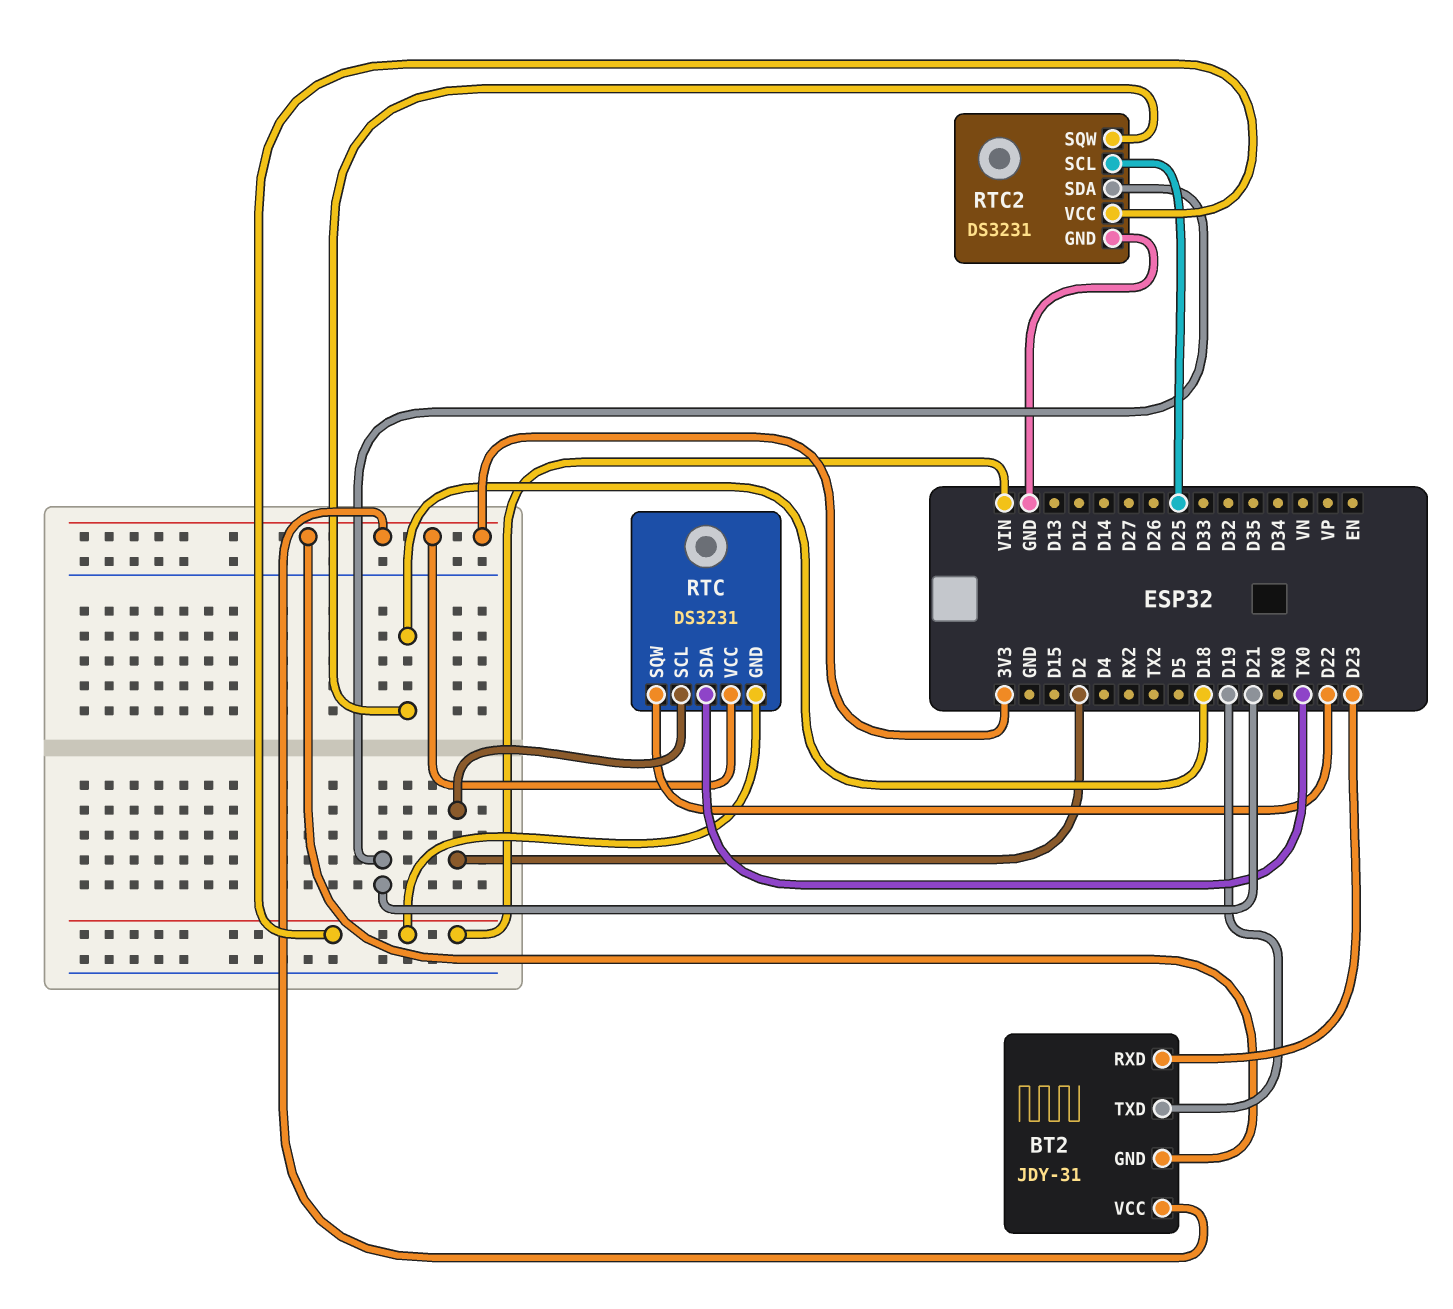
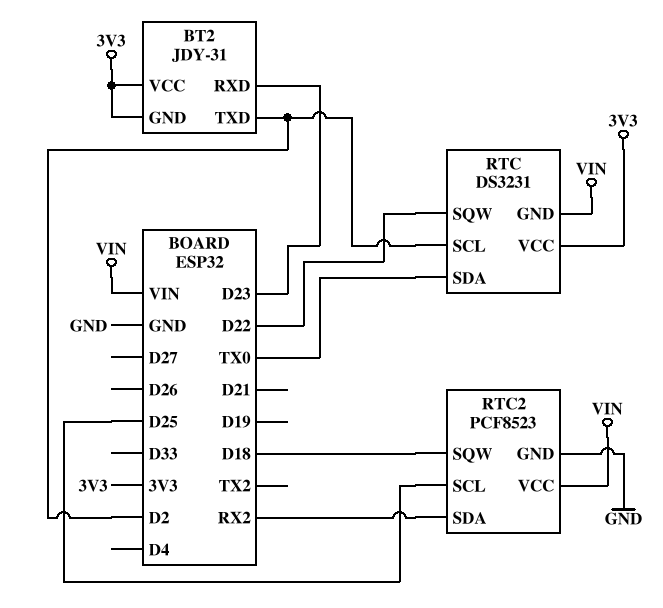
BT2 pin TXD: D19 -> D2
RTC2: DS3231 -> PCF8523
RTC2 pin SDA: D21 -> RX2

